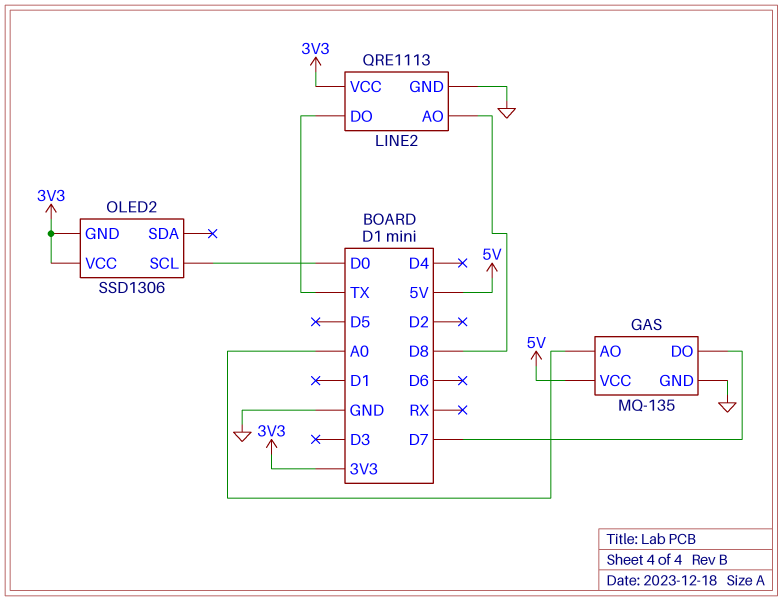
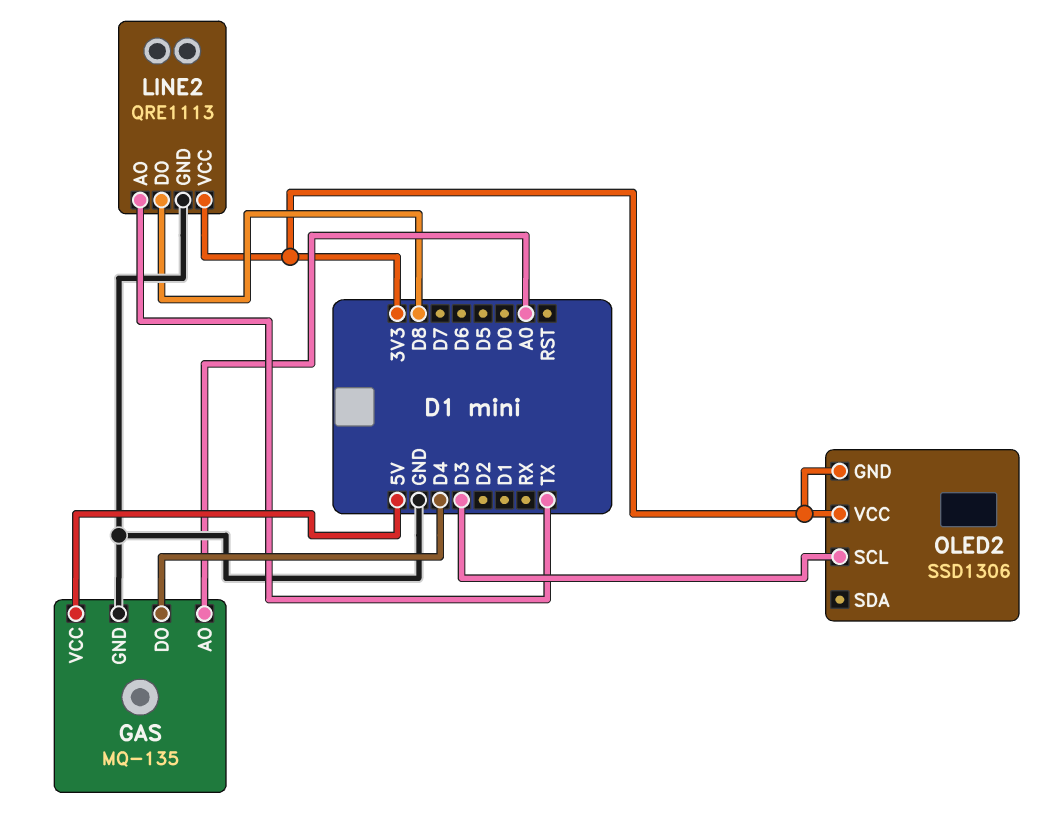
GAS pin DO: D7 -> D4
LINE2 pin AO: D8 -> TX
LINE2 pin DO: TX -> D8
OLED2 pin SCL: D0 -> D3

